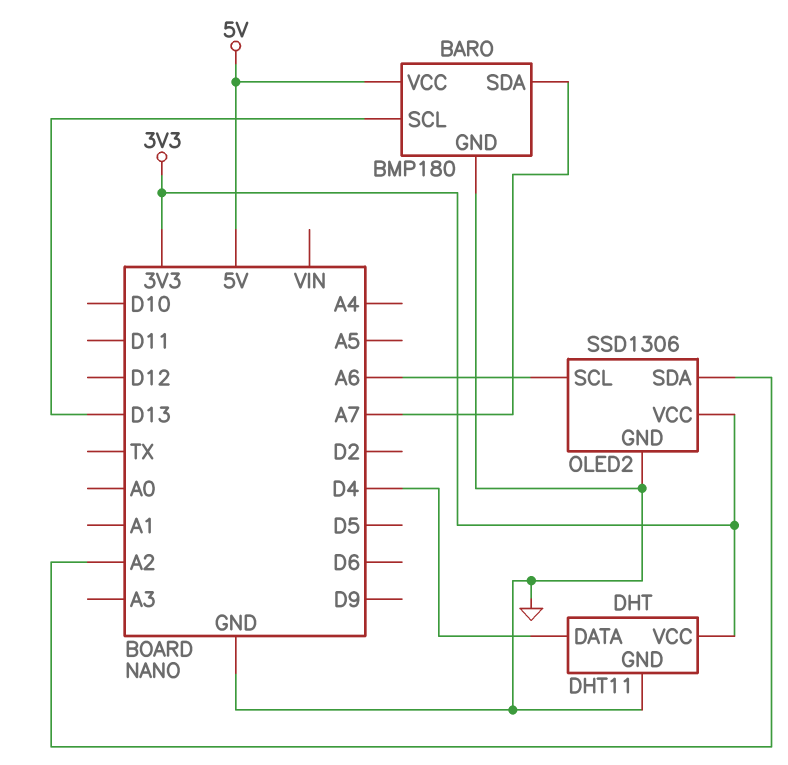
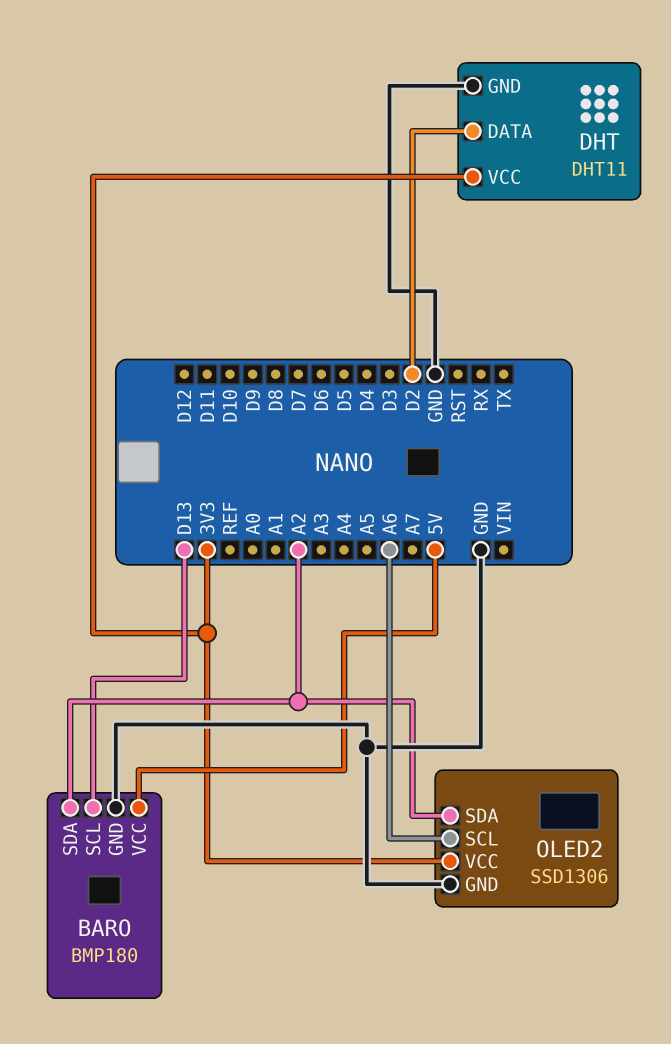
BARO pin SDA: A7 -> A2
DHT pin DATA: D4 -> D2

